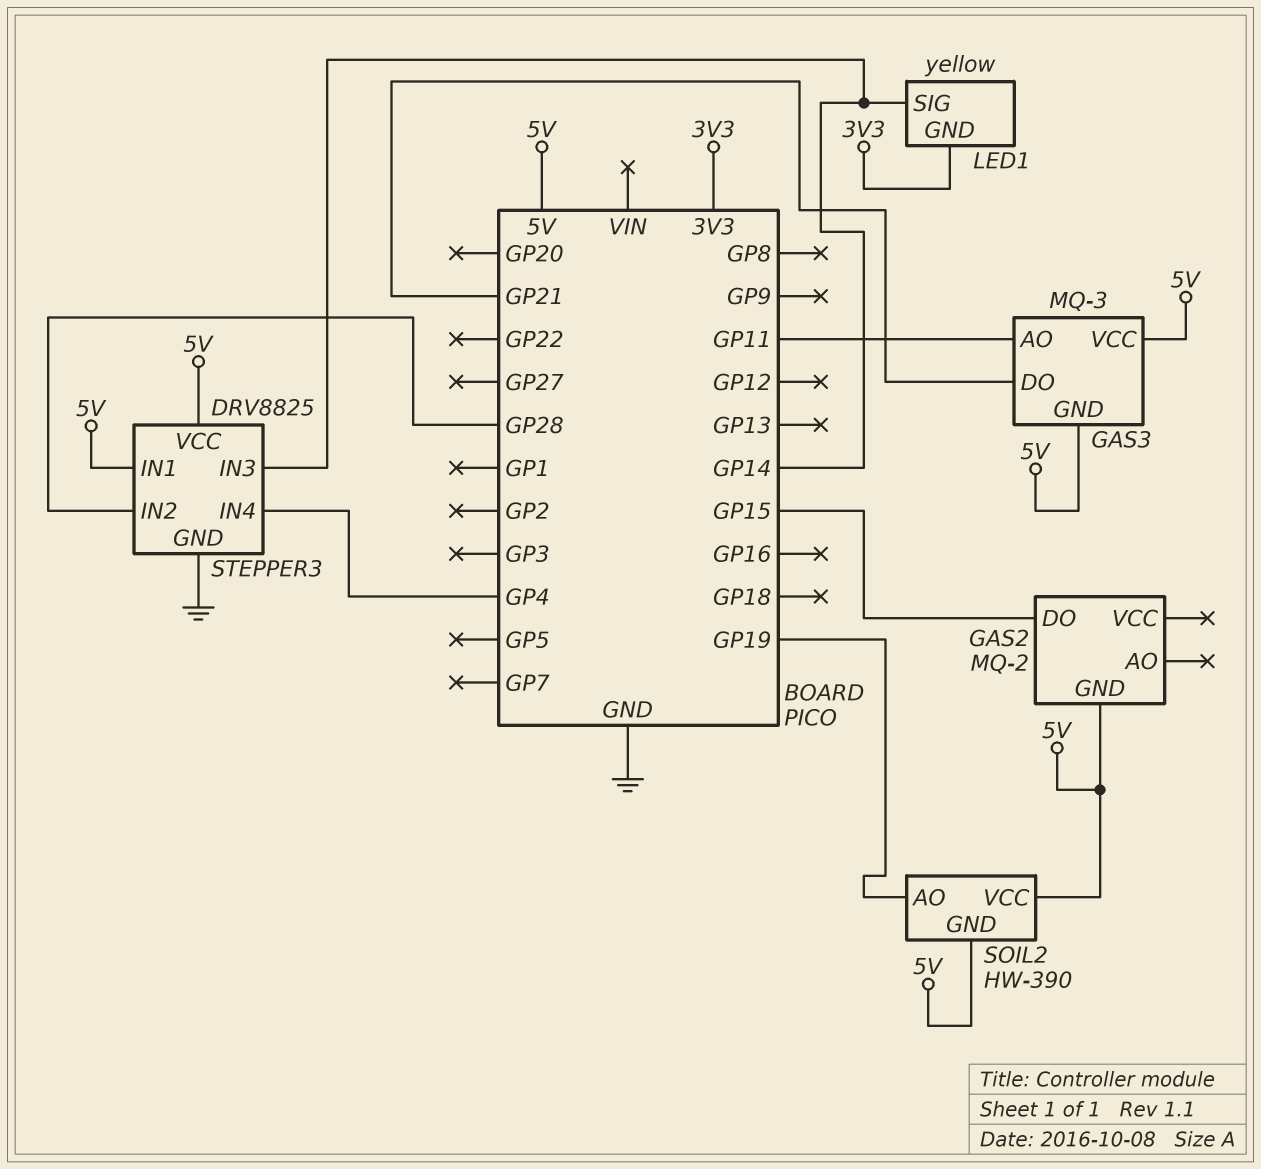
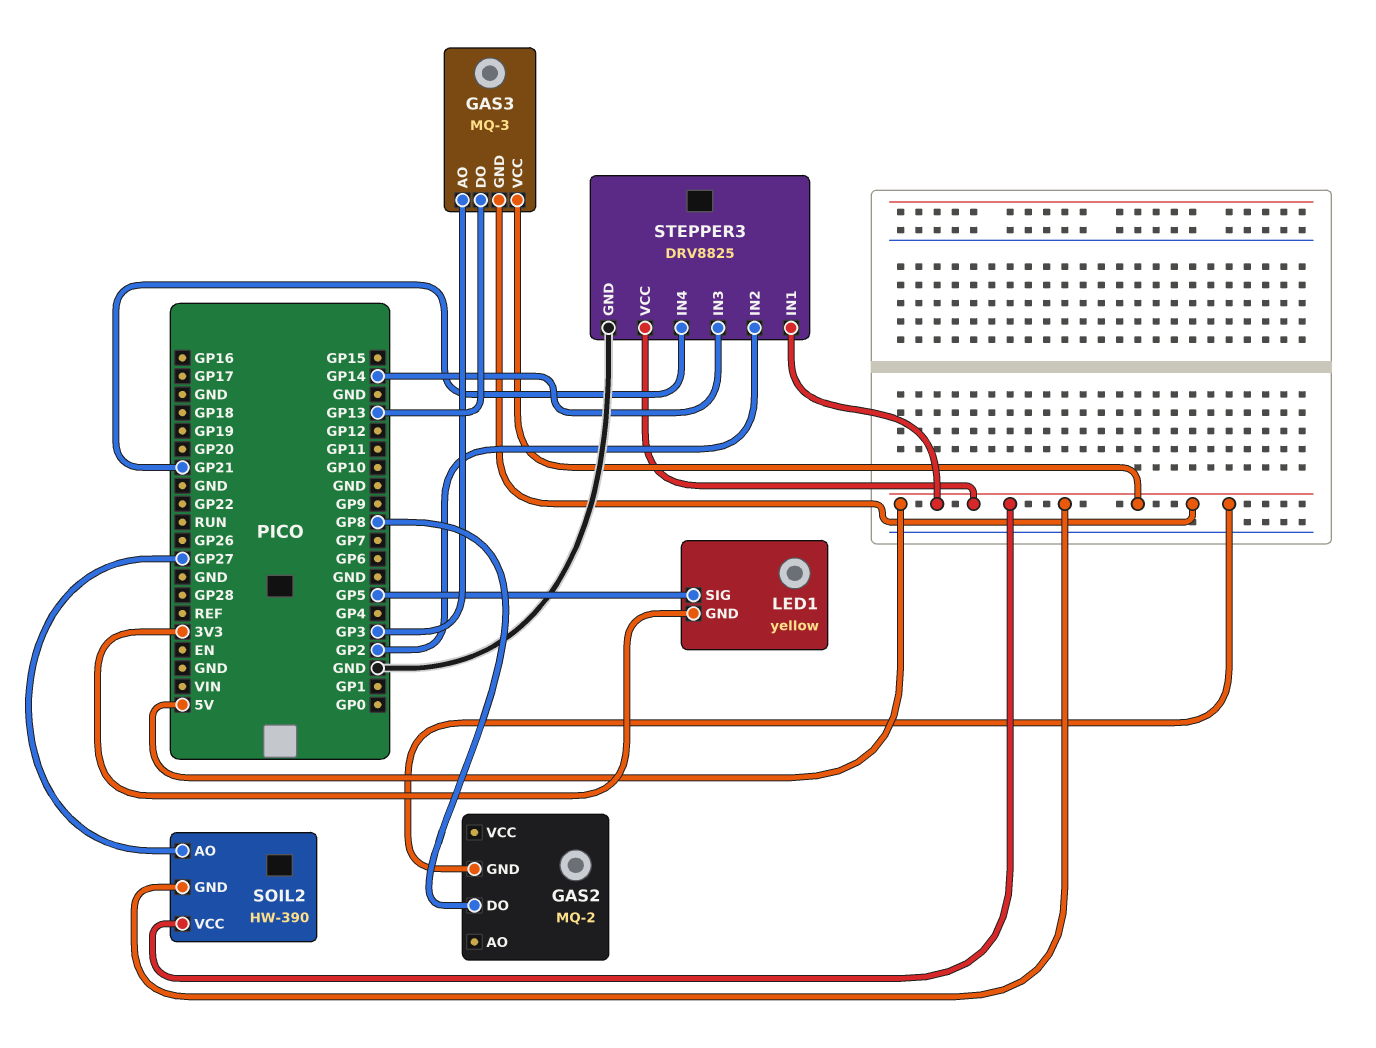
GAS2 pin DO: GP15 -> GP8
GAS3 pin AO: GP11 -> GP3
GAS3 pin DO: GP21 -> GP13
LED1 pin SIG: GP14 -> GP5
SOIL2 pin AO: GP19 -> GP27
STEPPER3 pin IN2: GP28 -> GP2
STEPPER3 pin IN4: GP4 -> GP21

